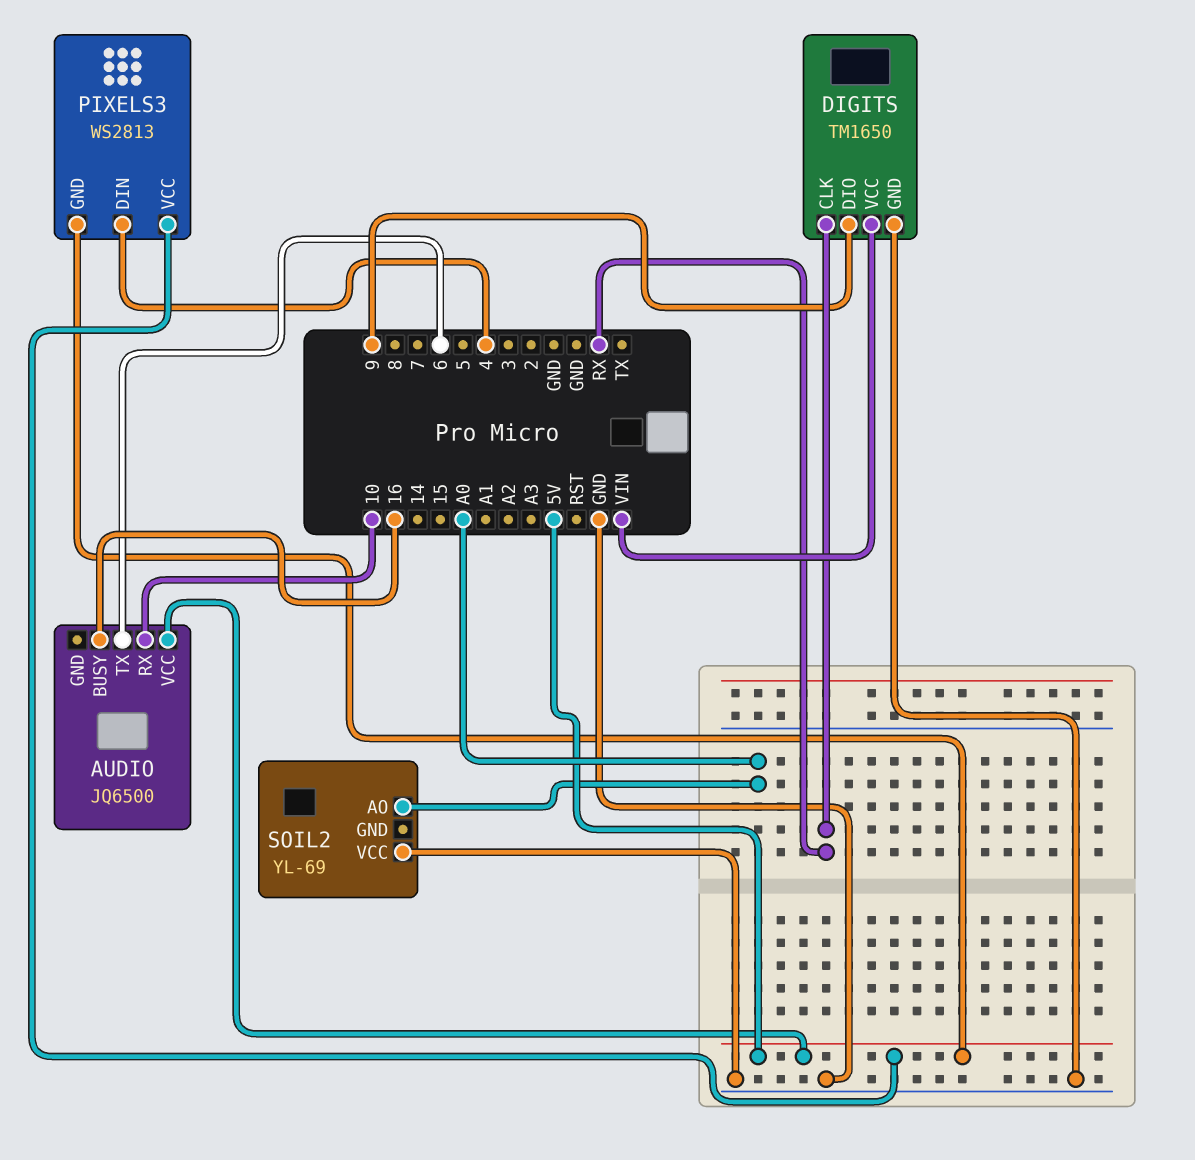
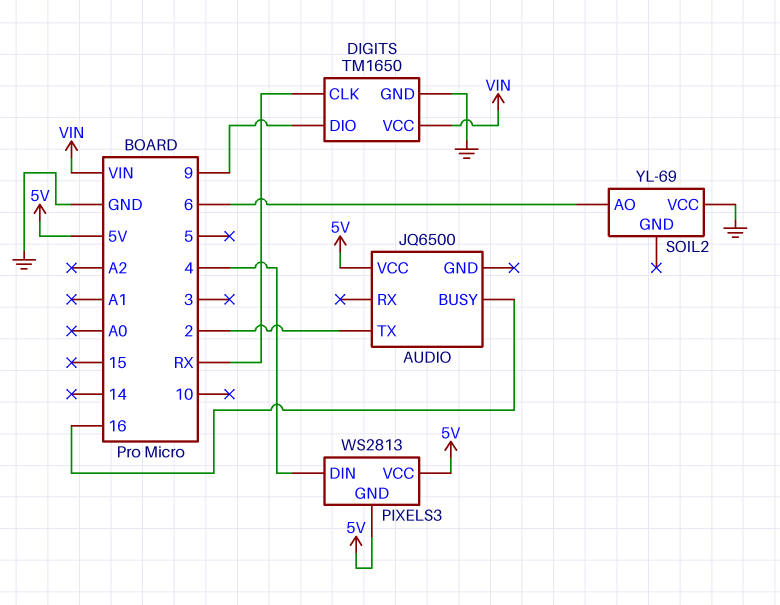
AUDIO pin RX: 10 -> none
AUDIO pin TX: 6 -> 2
SOIL2 pin AO: A0 -> 6

